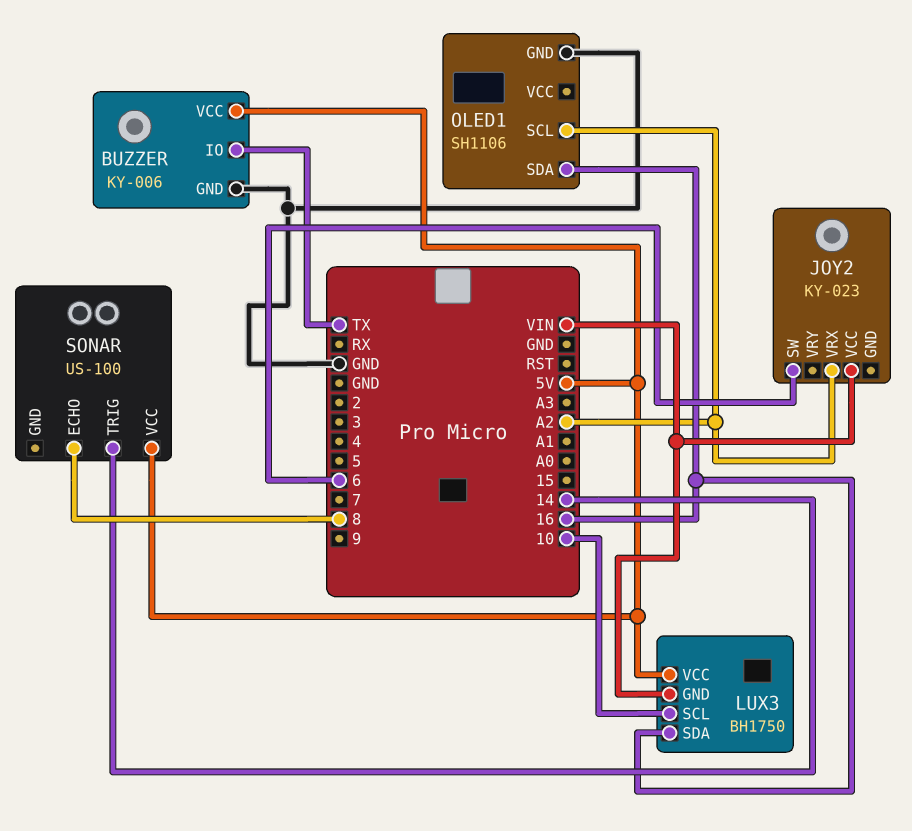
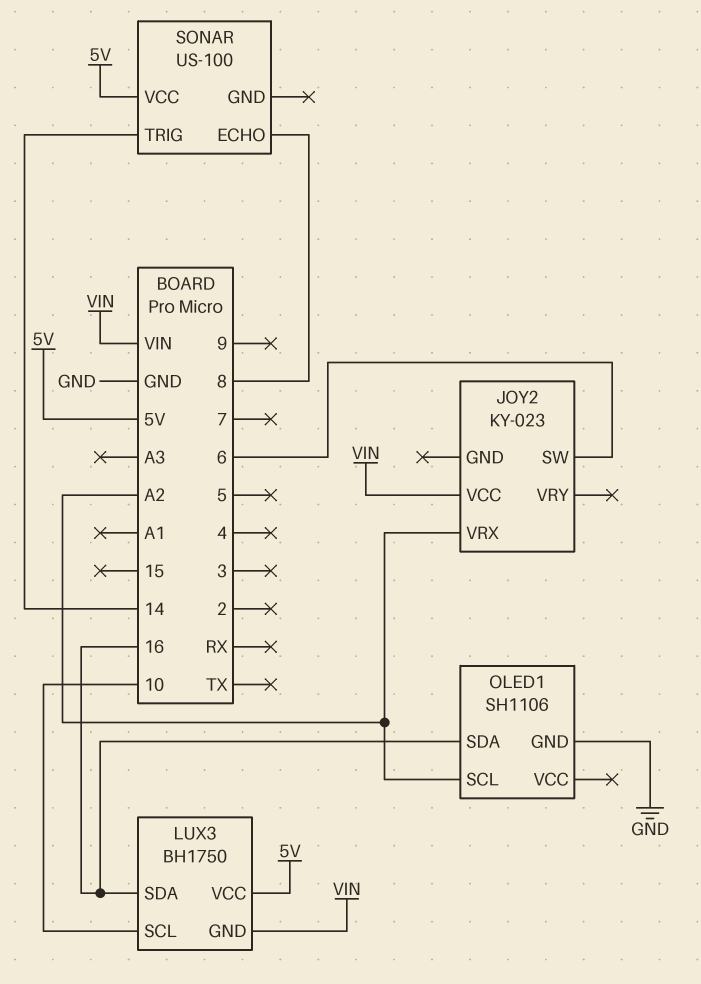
BUZZER: KY-006 -> none
BUZZER pin GND: GND -> none
BUZZER pin IO: TX -> none
BUZZER pin VCC: 5V -> none

